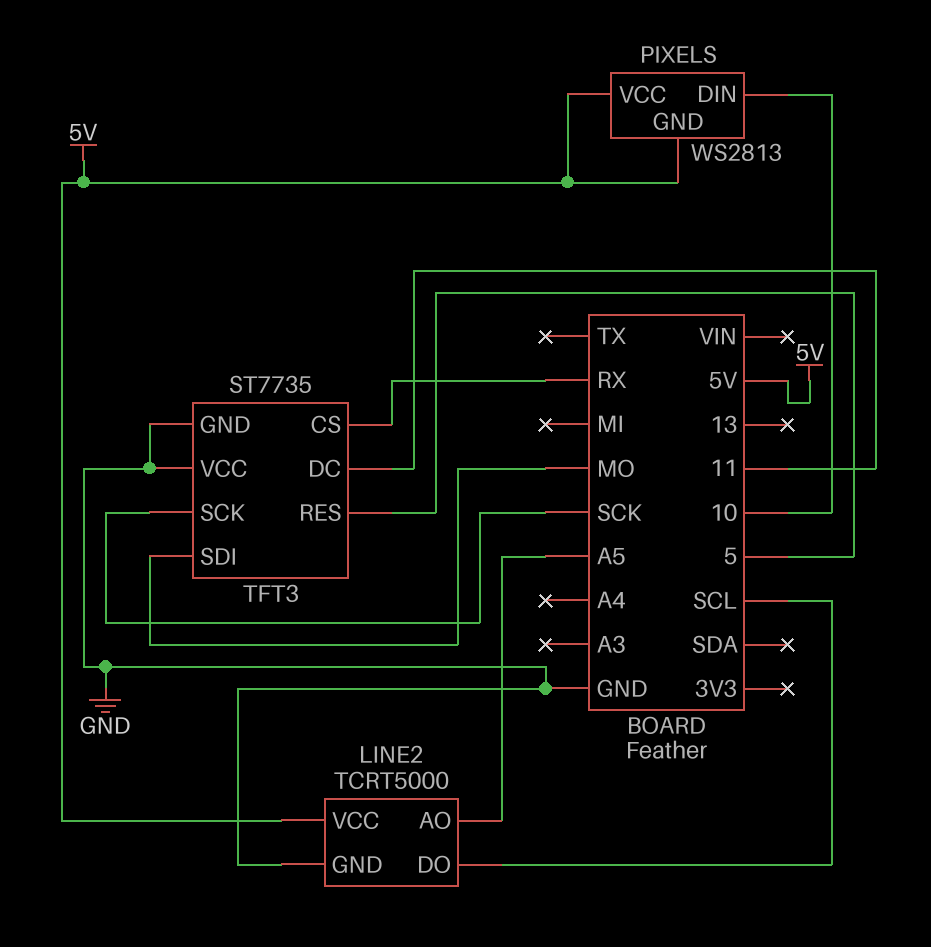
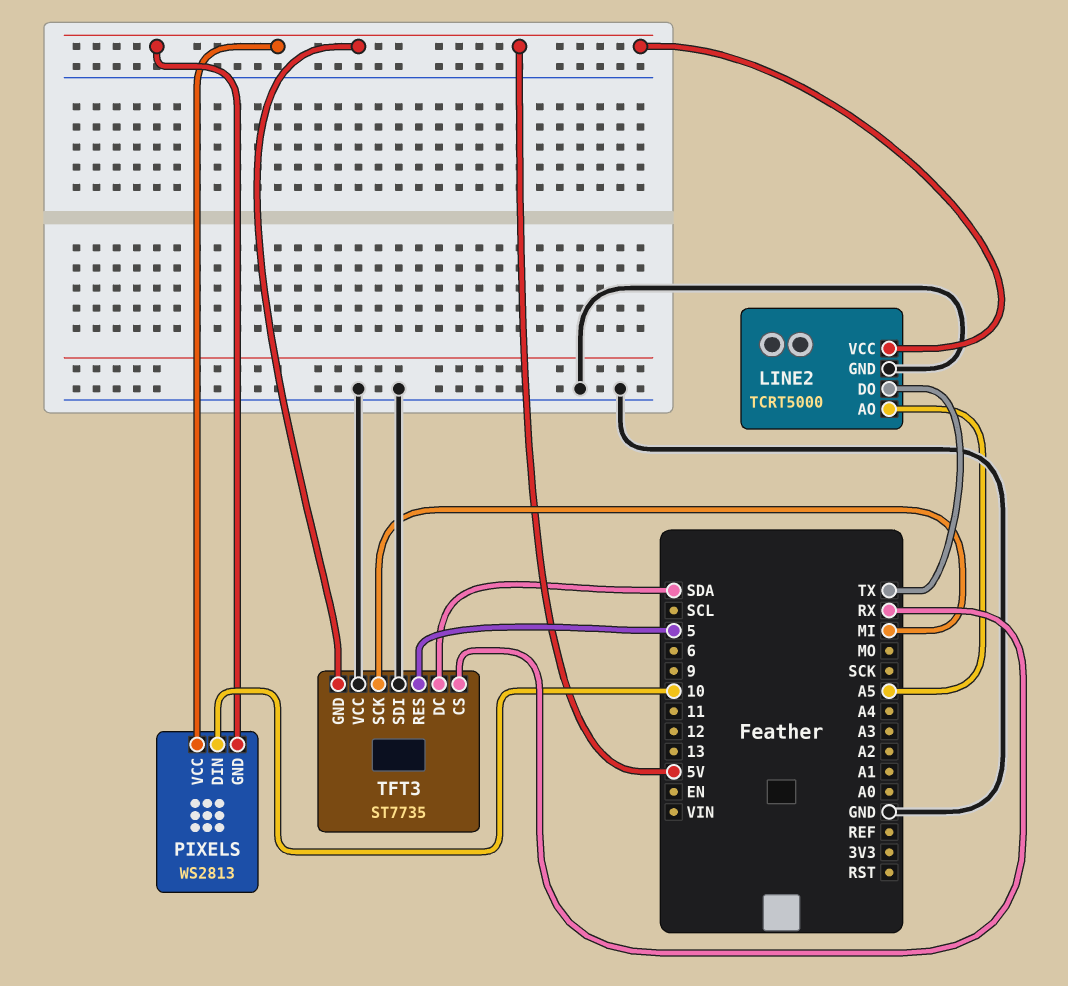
LINE2 pin DO: SCL -> TX
TFT3 pin DC: 11 -> SDA
TFT3 pin GND: GND -> 5V
TFT3 pin SCK: SCK -> MI
TFT3 pin SDI: MO -> GND

